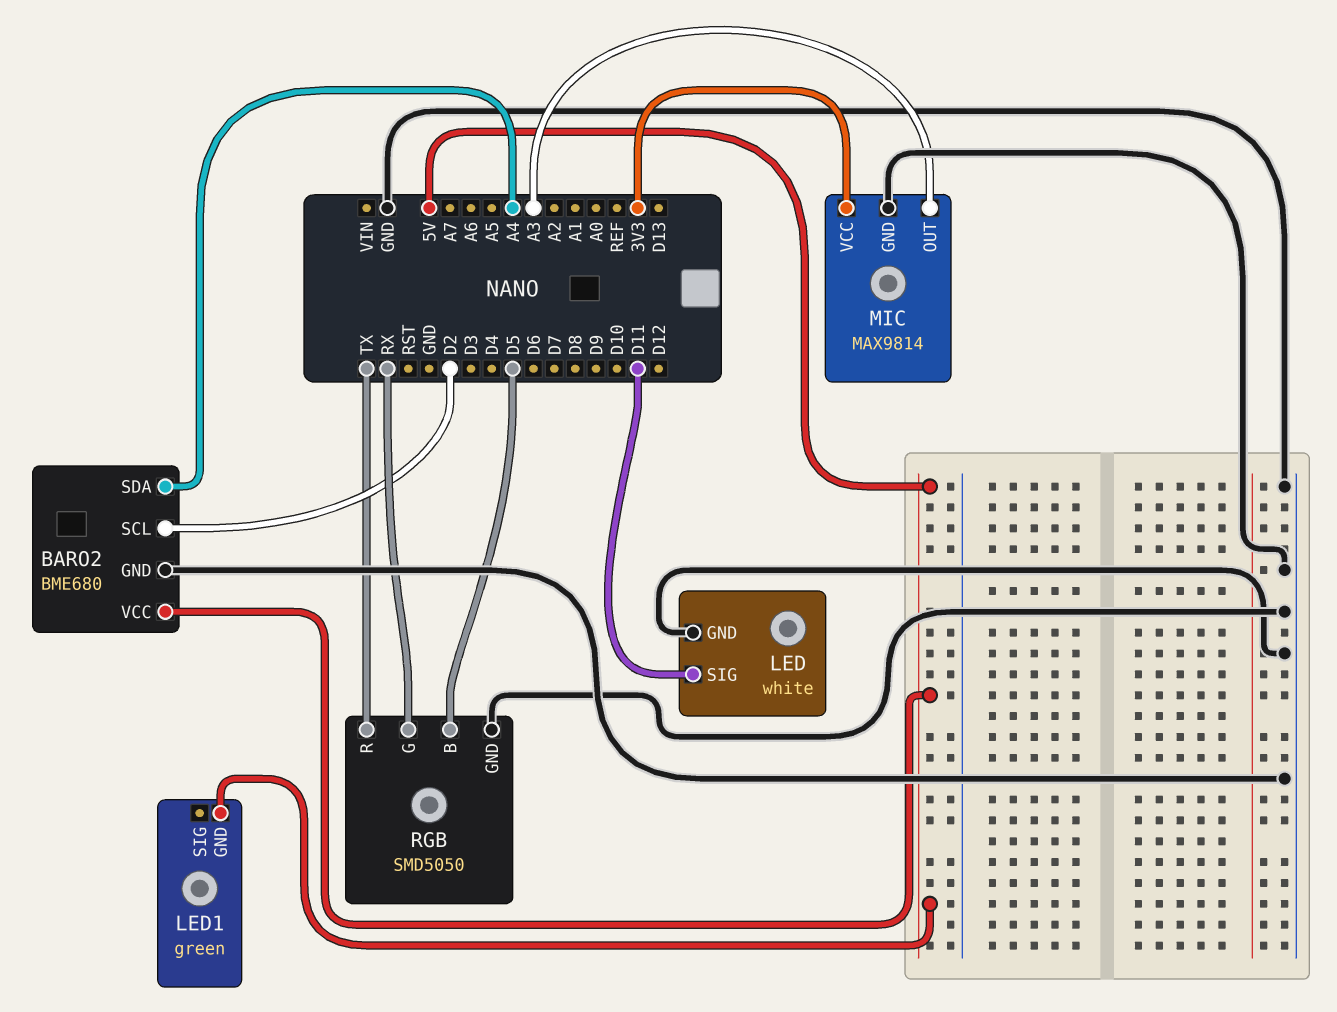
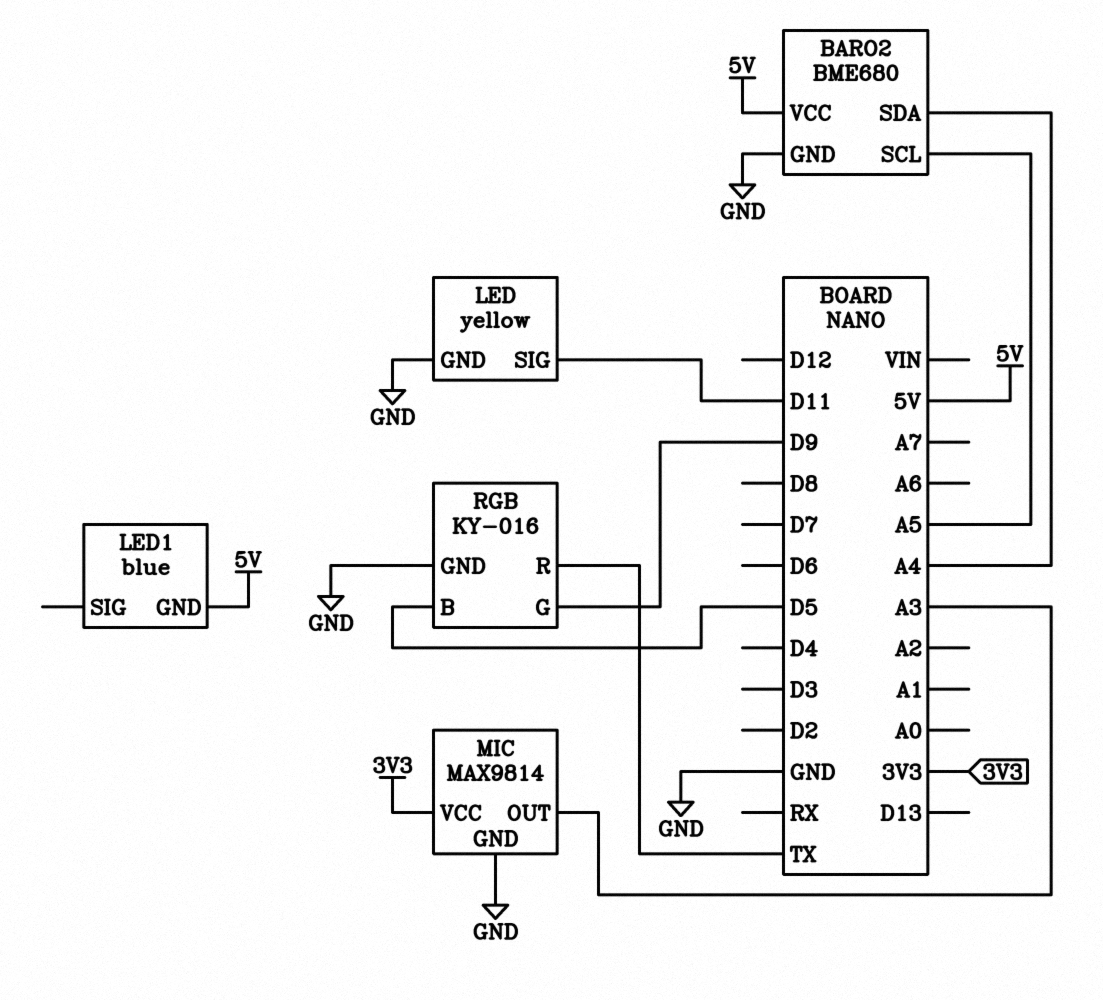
BARO2 pin SCL: D2 -> A5
LED: white -> yellow
LED1: green -> blue
RGB: SMD5050 -> KY-016
RGB pin G: RX -> D9

